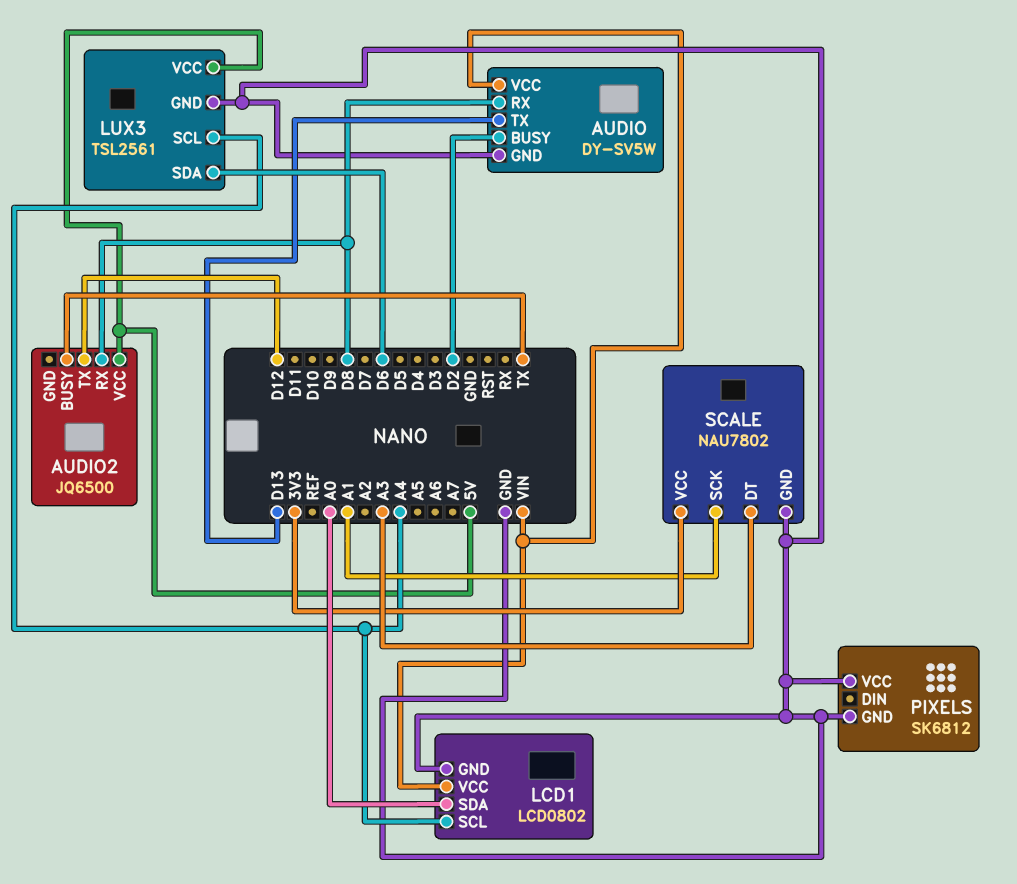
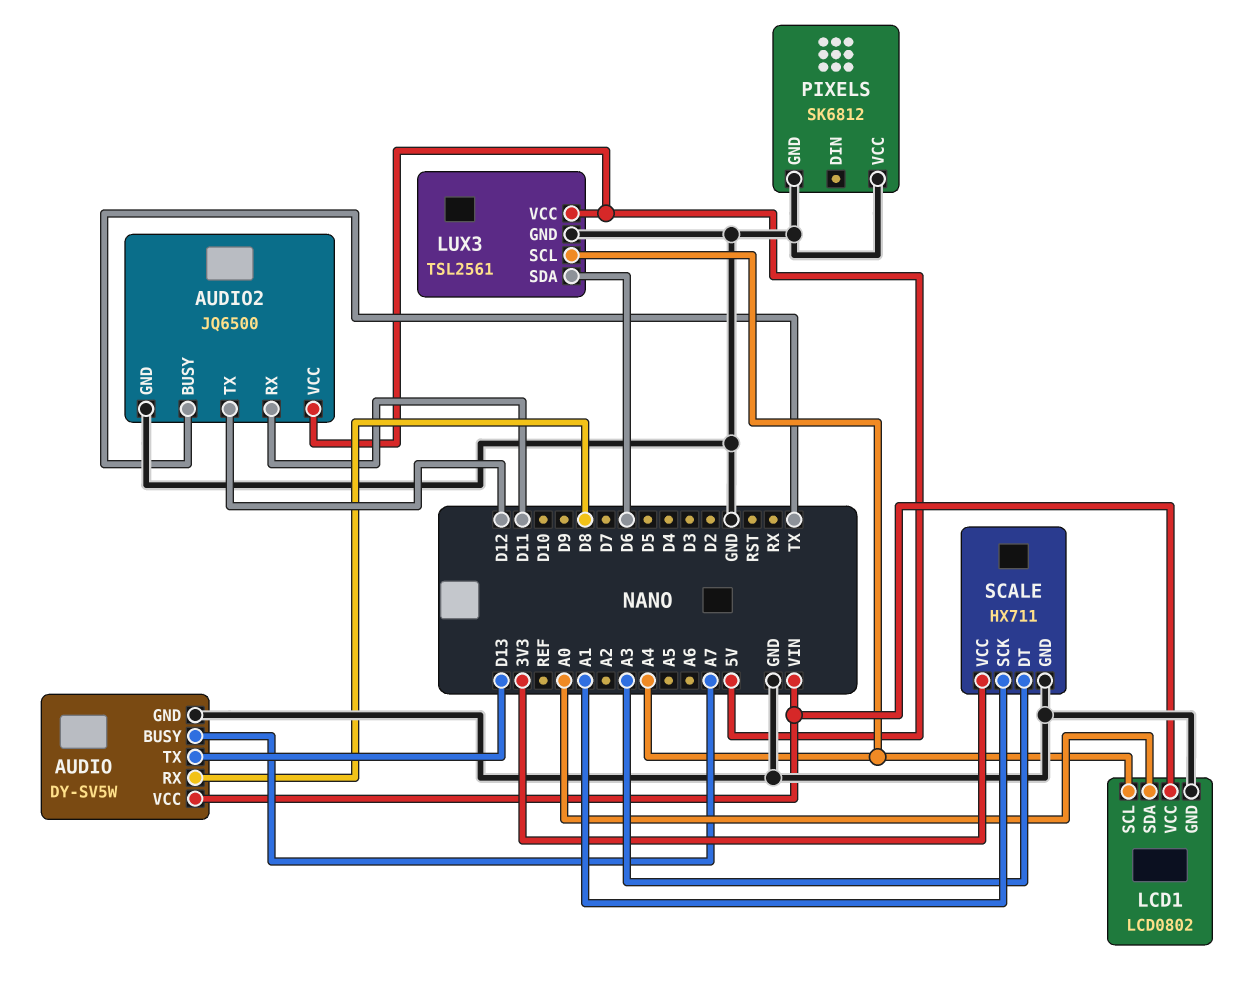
AUDIO pin BUSY: D2 -> A7
AUDIO2 pin GND: none -> GND
AUDIO2 pin RX: D8 -> D11
SCALE: NAU7802 -> HX711

